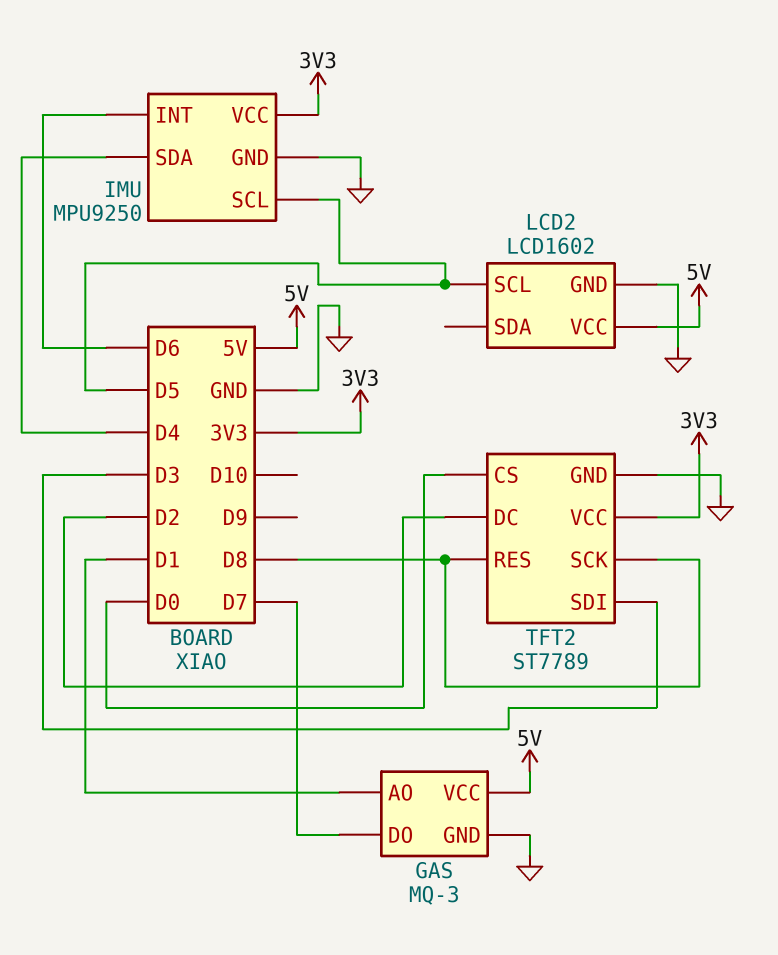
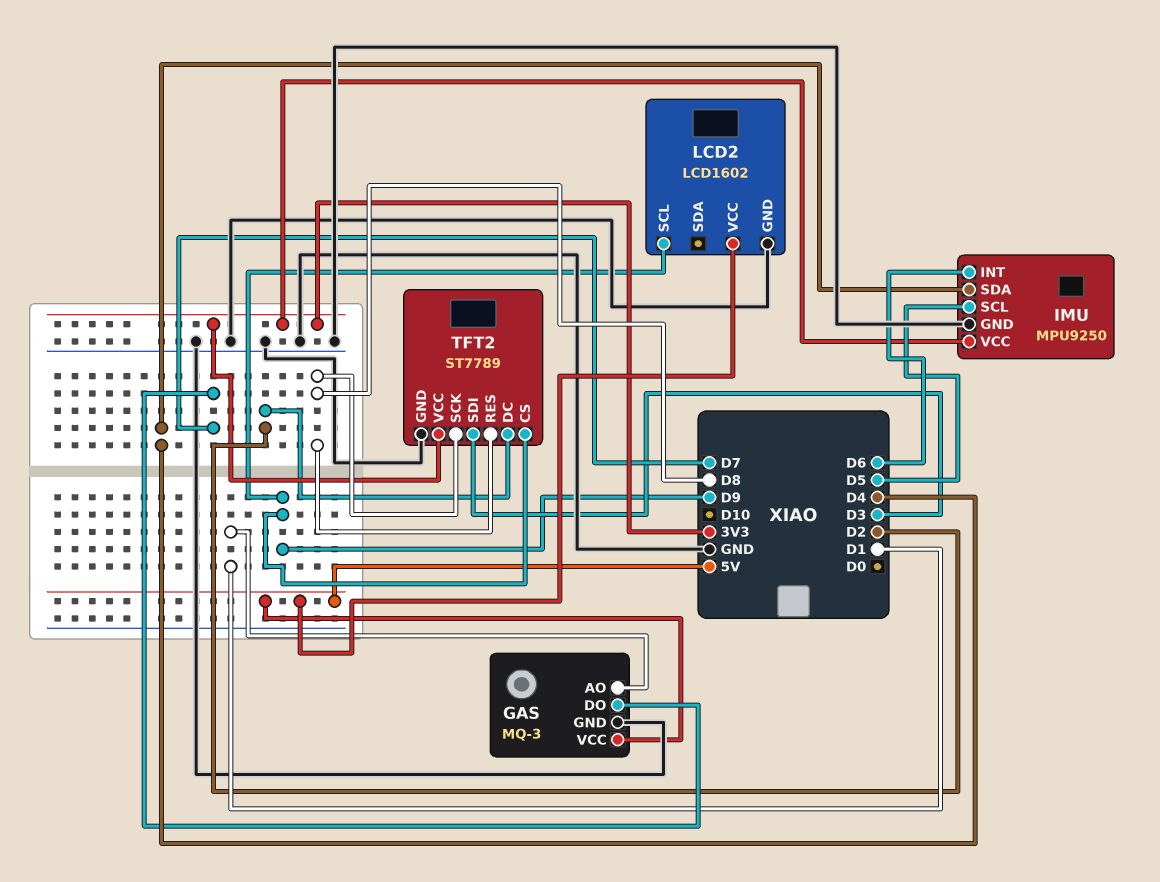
LCD2 pin SCL: D5 -> D9
TFT2 pin CS: D0 -> D9

